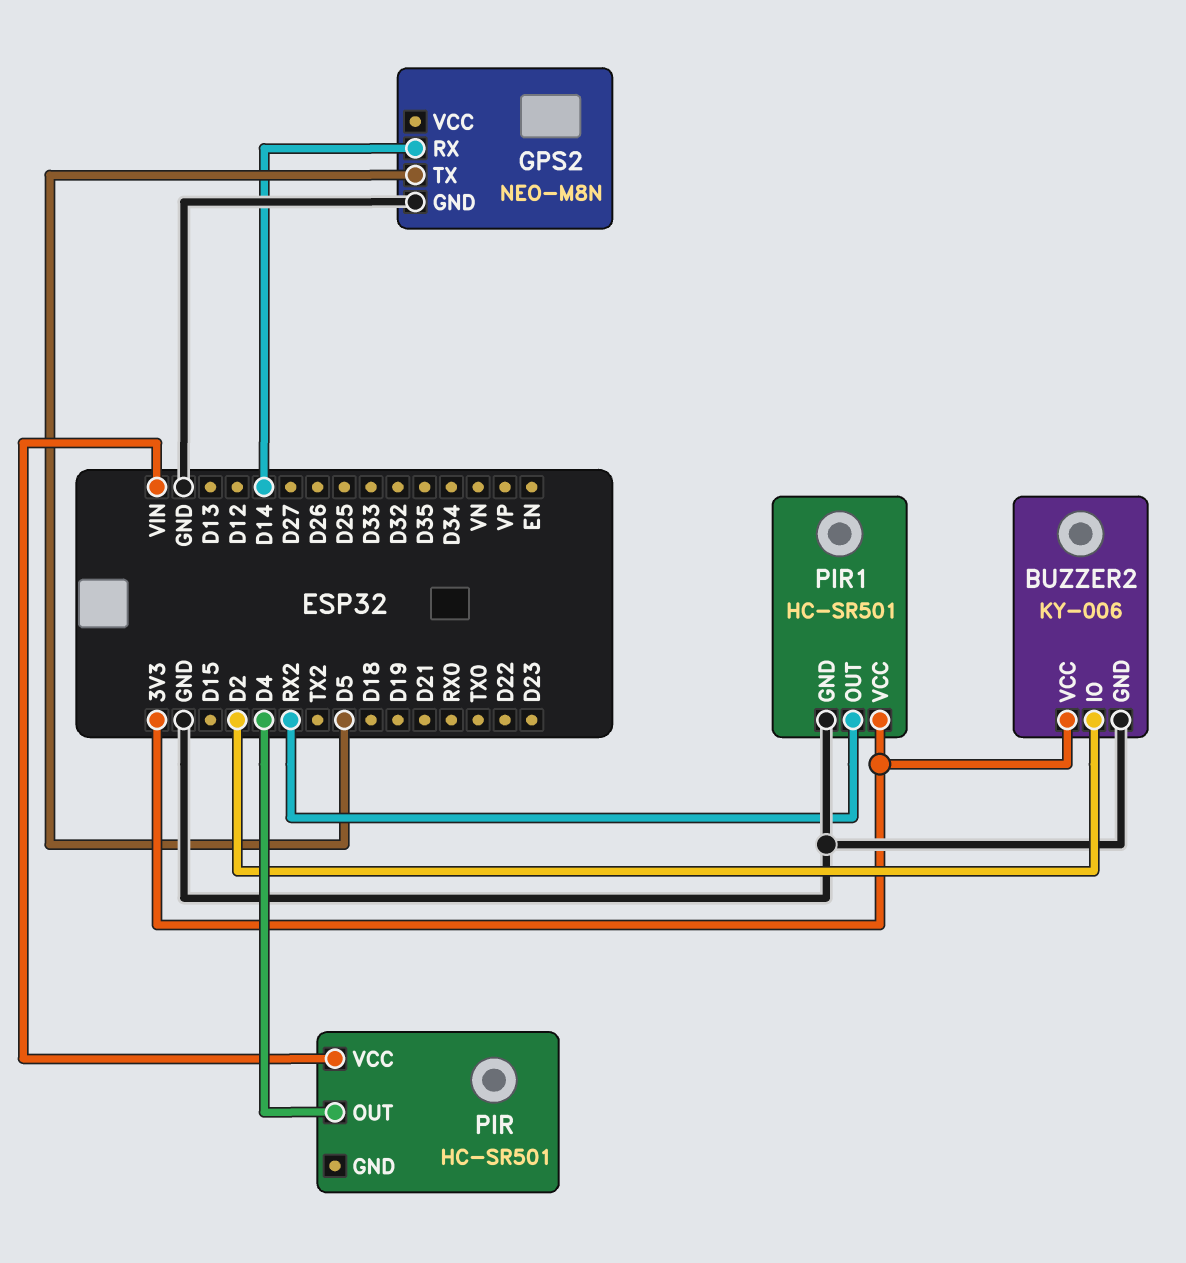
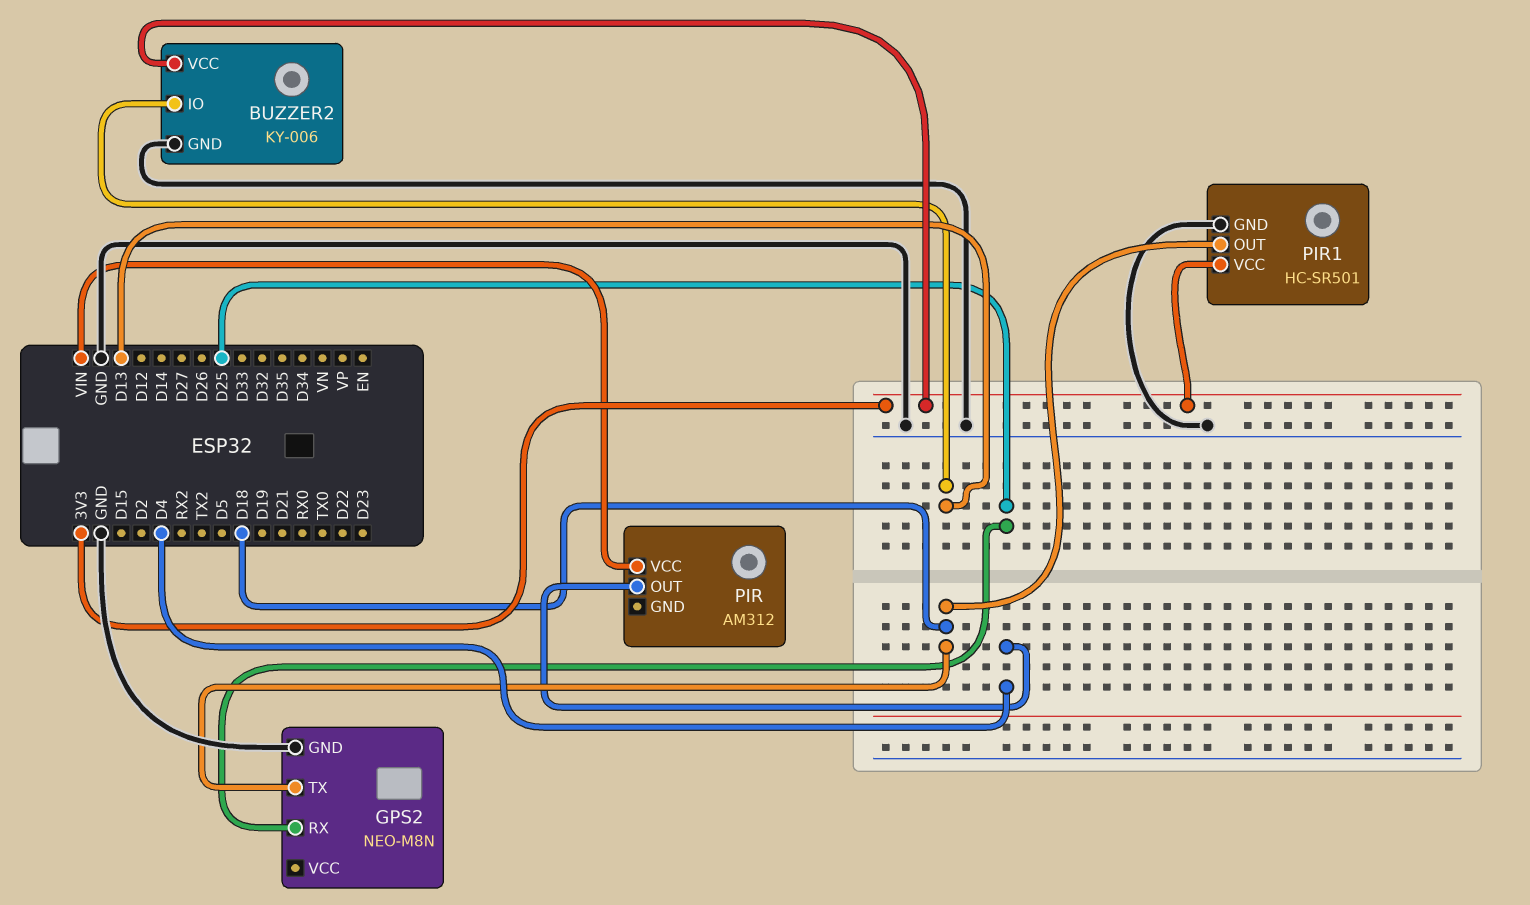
BUZZER2 pin IO: D2 -> D13
GPS2 pin RX: D14 -> D25
GPS2 pin TX: D5 -> D18
PIR: HC-SR501 -> AM312
PIR1 pin OUT: RX2 -> D18

